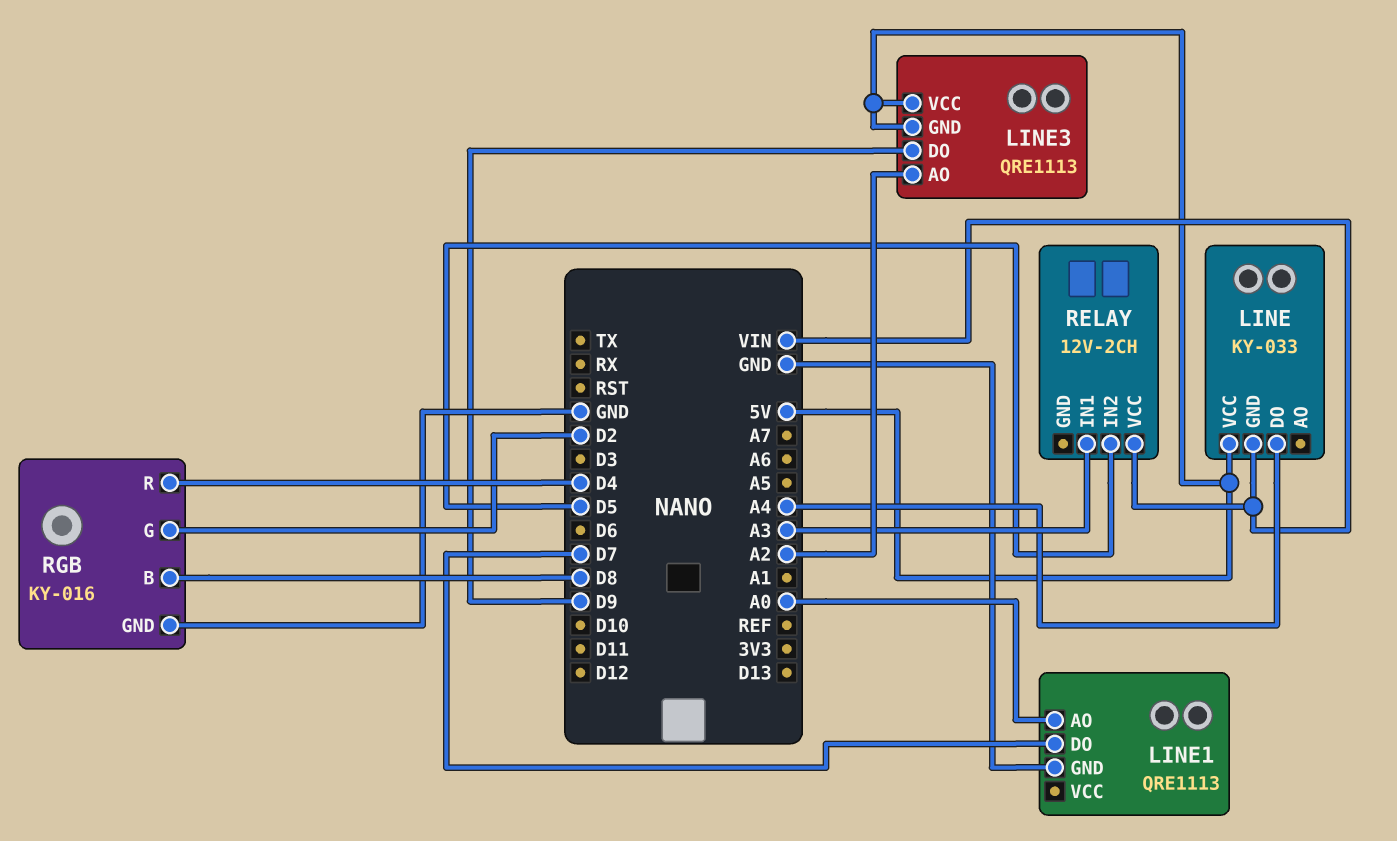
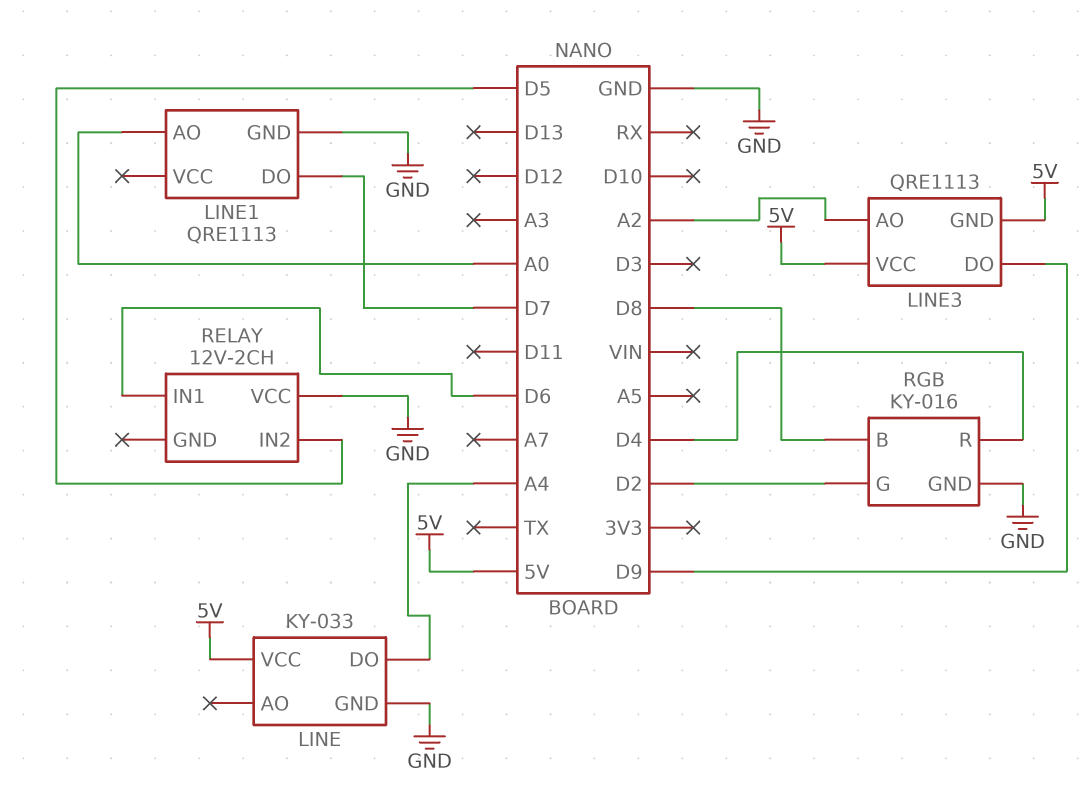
LINE pin GND: VIN -> GND
RELAY pin IN1: A3 -> D6
RELAY pin VCC: VIN -> GND

